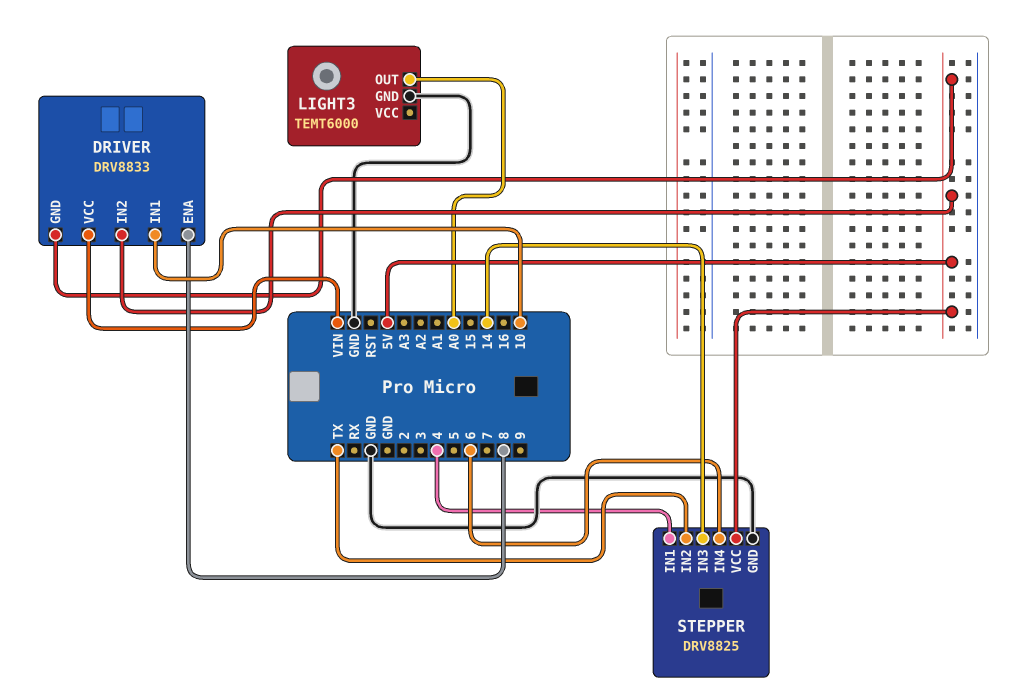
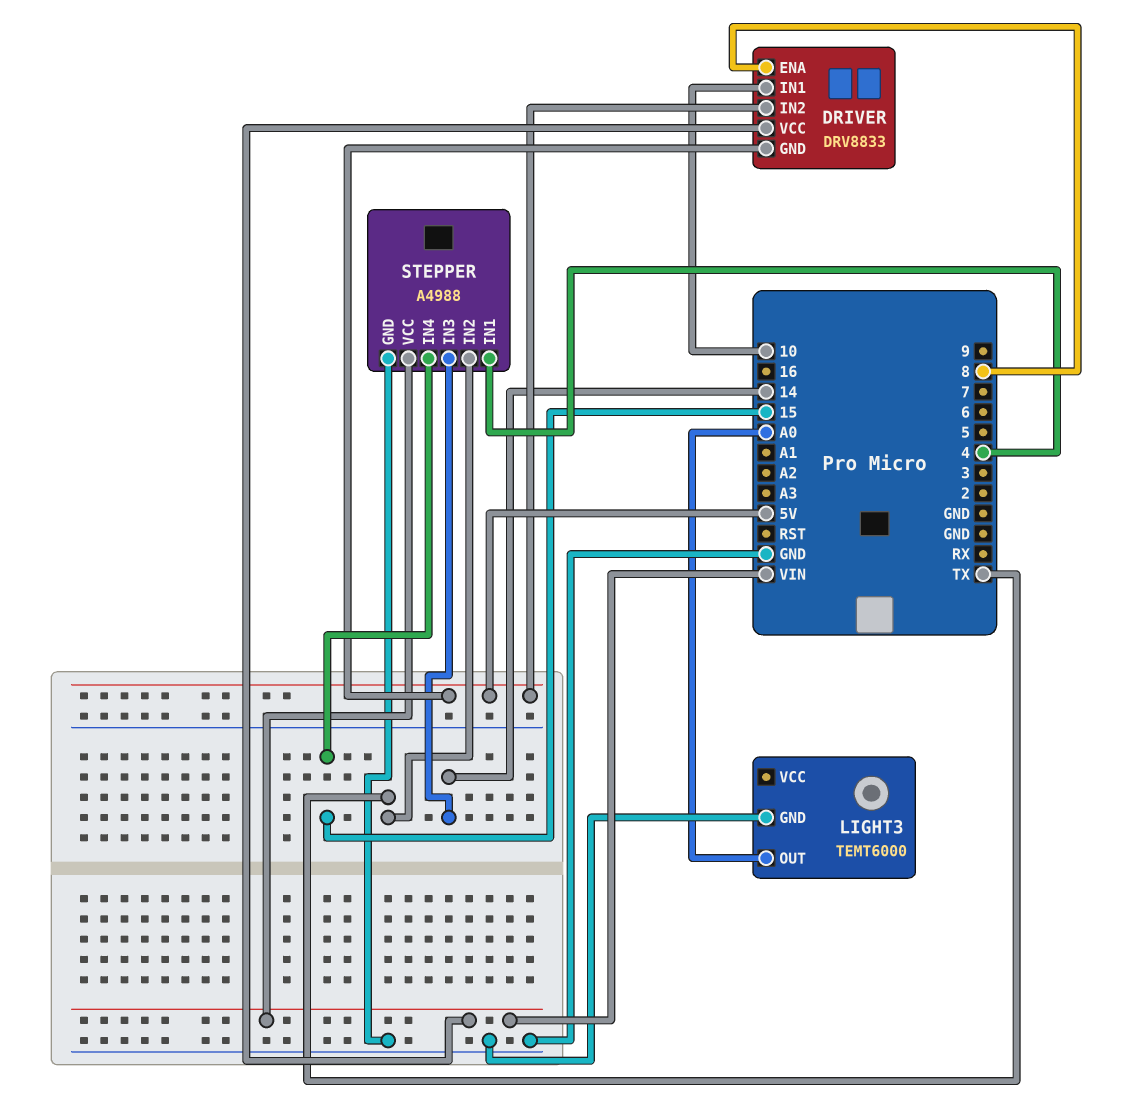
STEPPER: DRV8825 -> A4988
STEPPER pin IN4: 6 -> 15
STEPPER pin VCC: 5V -> VIN

